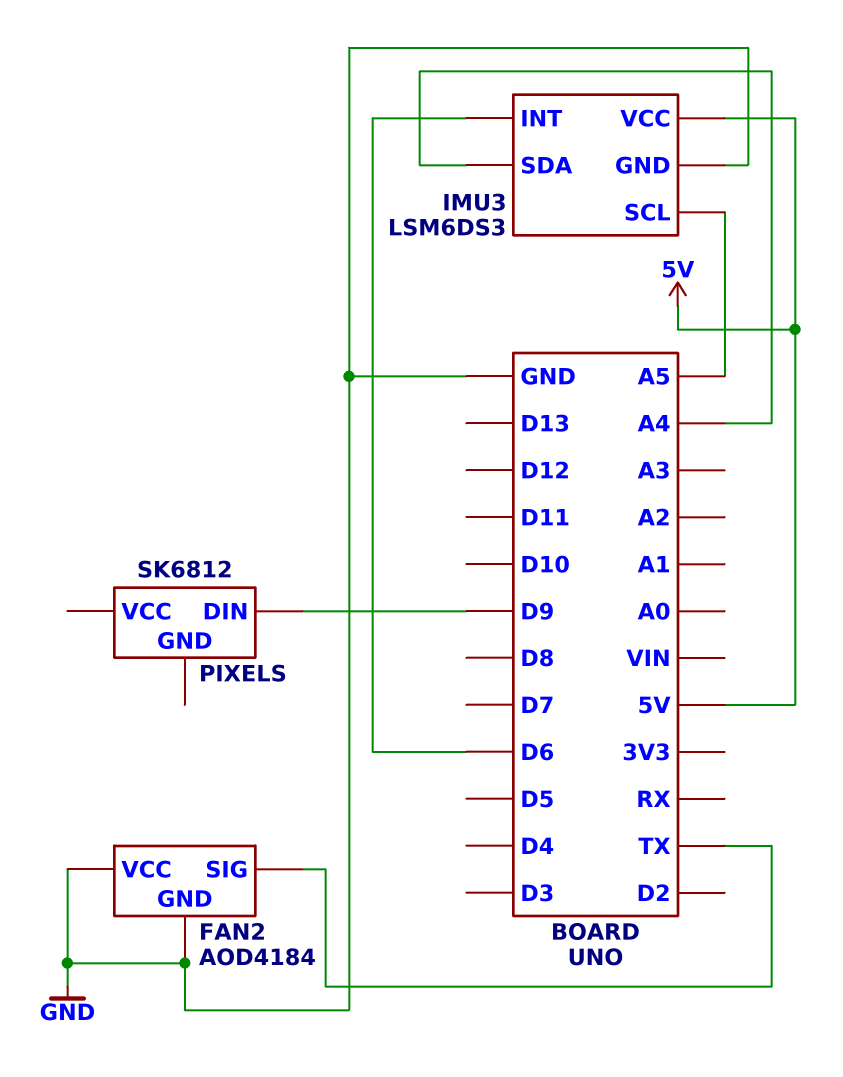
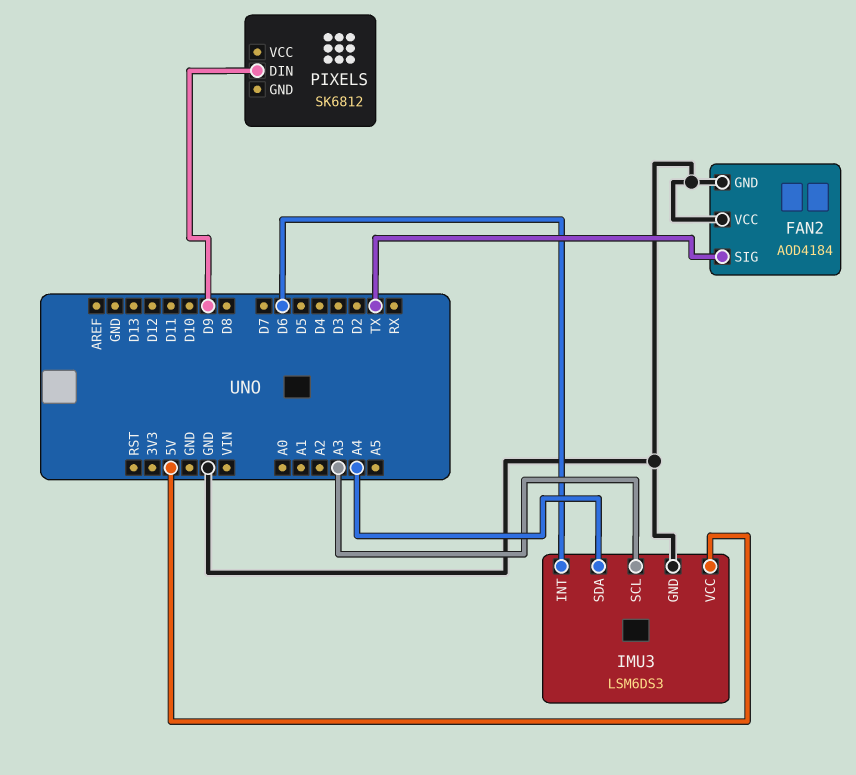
IMU3 pin SCL: A5 -> A3

